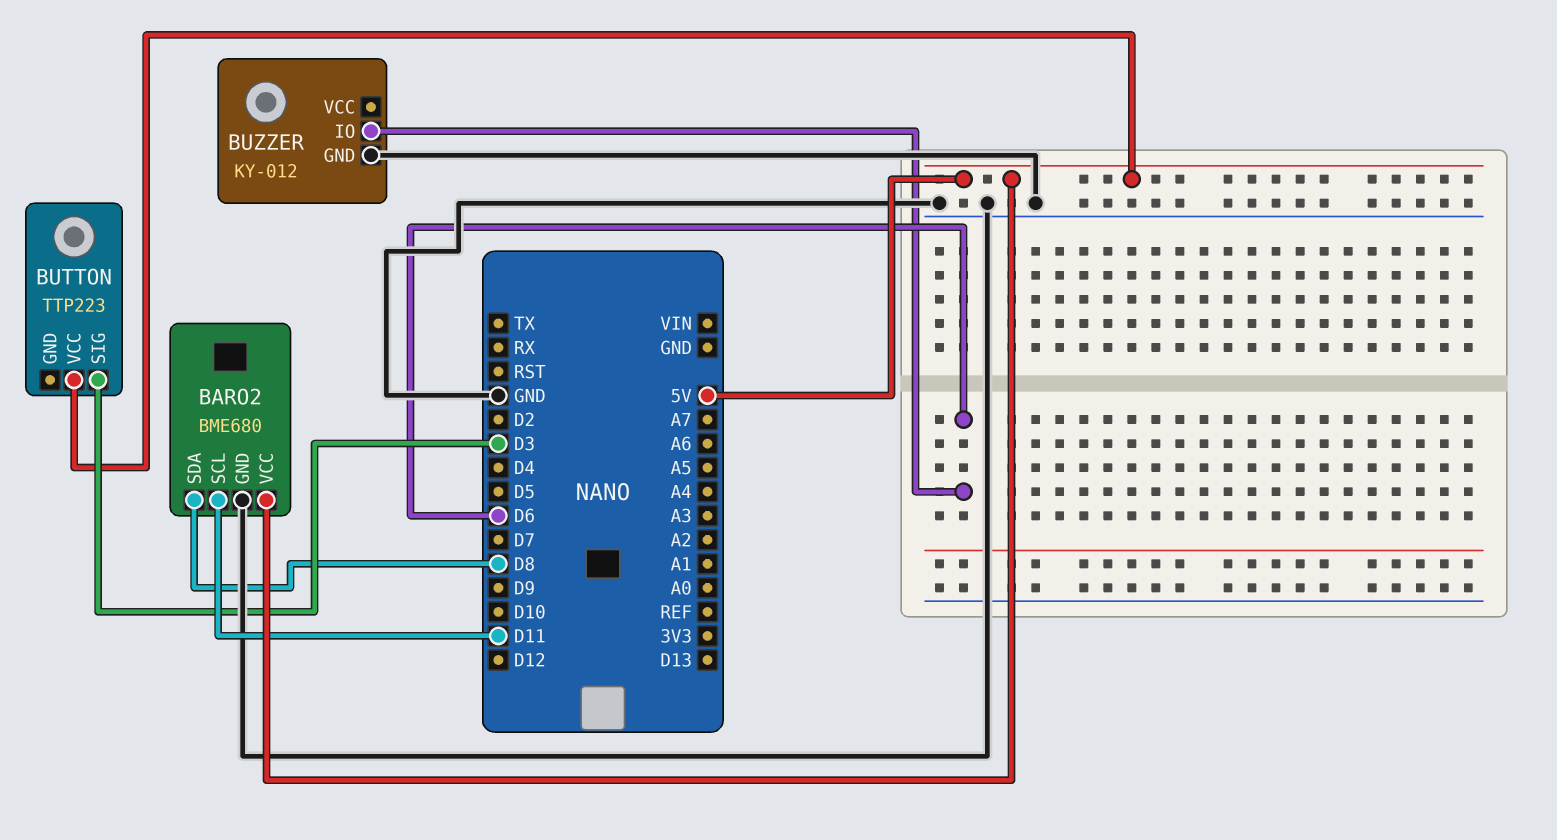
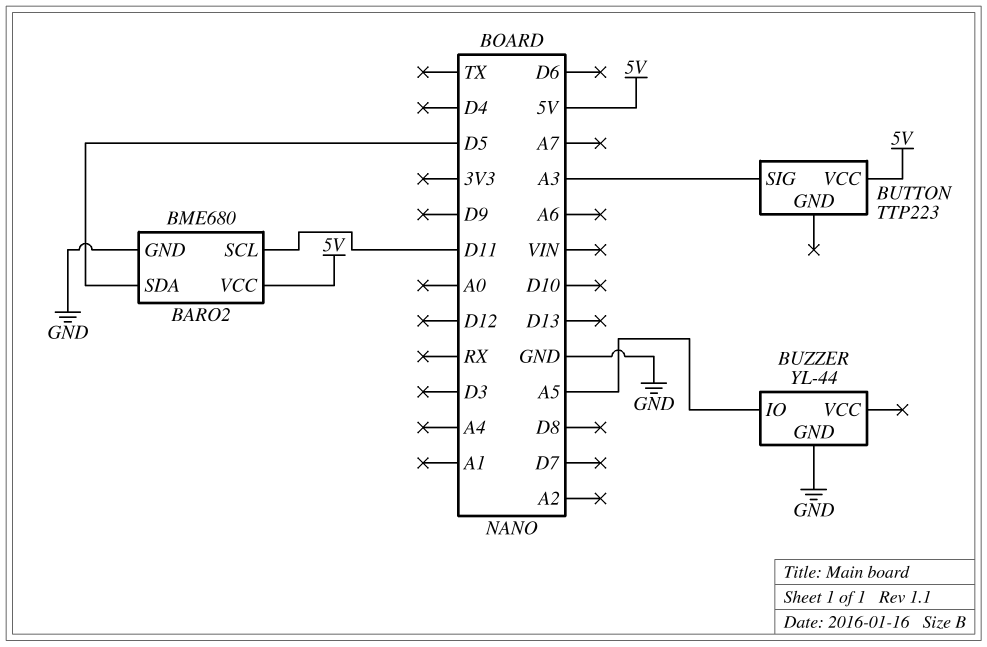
BARO2 pin SDA: D8 -> D5
BUTTON pin SIG: D3 -> A3
BUZZER: KY-012 -> YL-44
BUZZER pin IO: D6 -> A5

